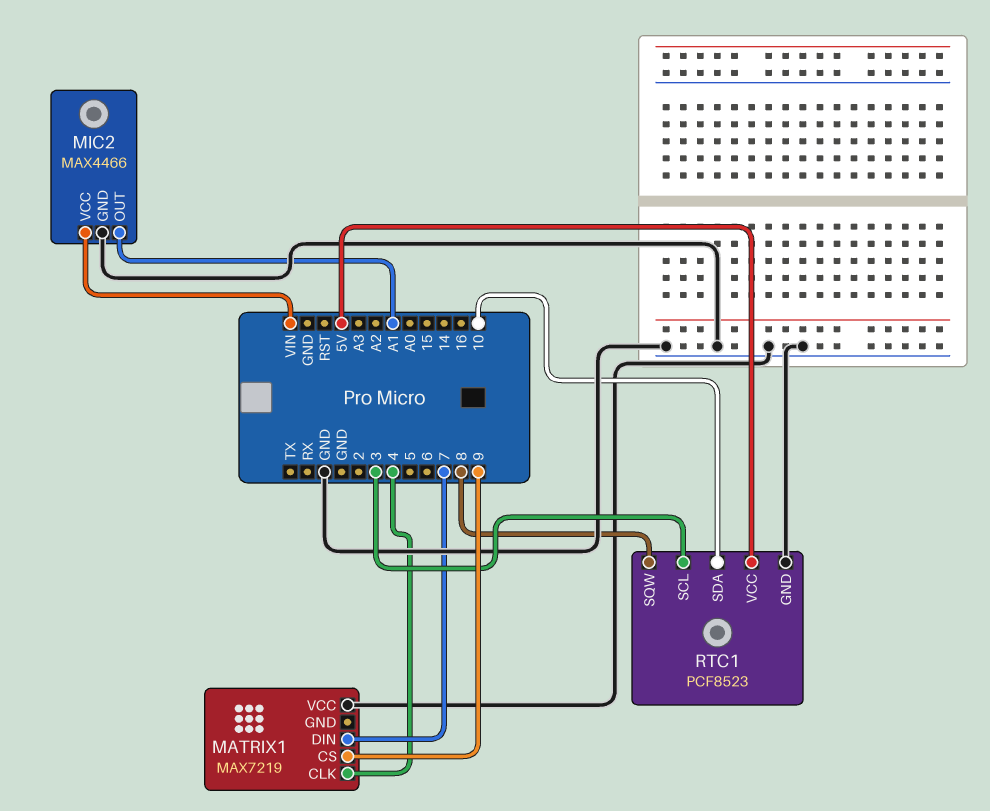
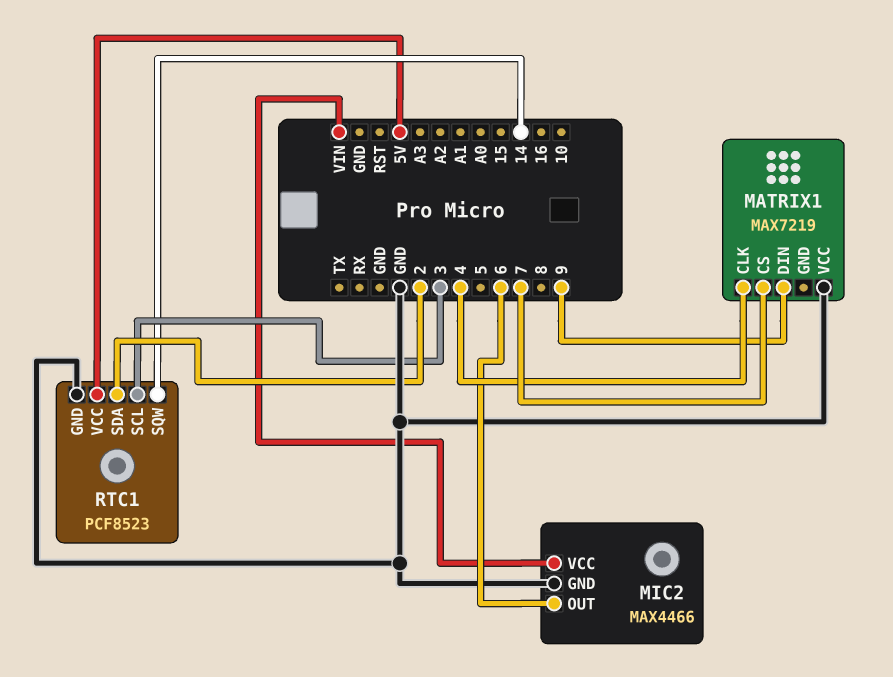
MATRIX1 pin CS: 9 -> 7
MATRIX1 pin DIN: 7 -> 9
MIC2 pin OUT: A1 -> 6
RTC1 pin SDA: 10 -> 2
RTC1 pin SQW: 8 -> 14

